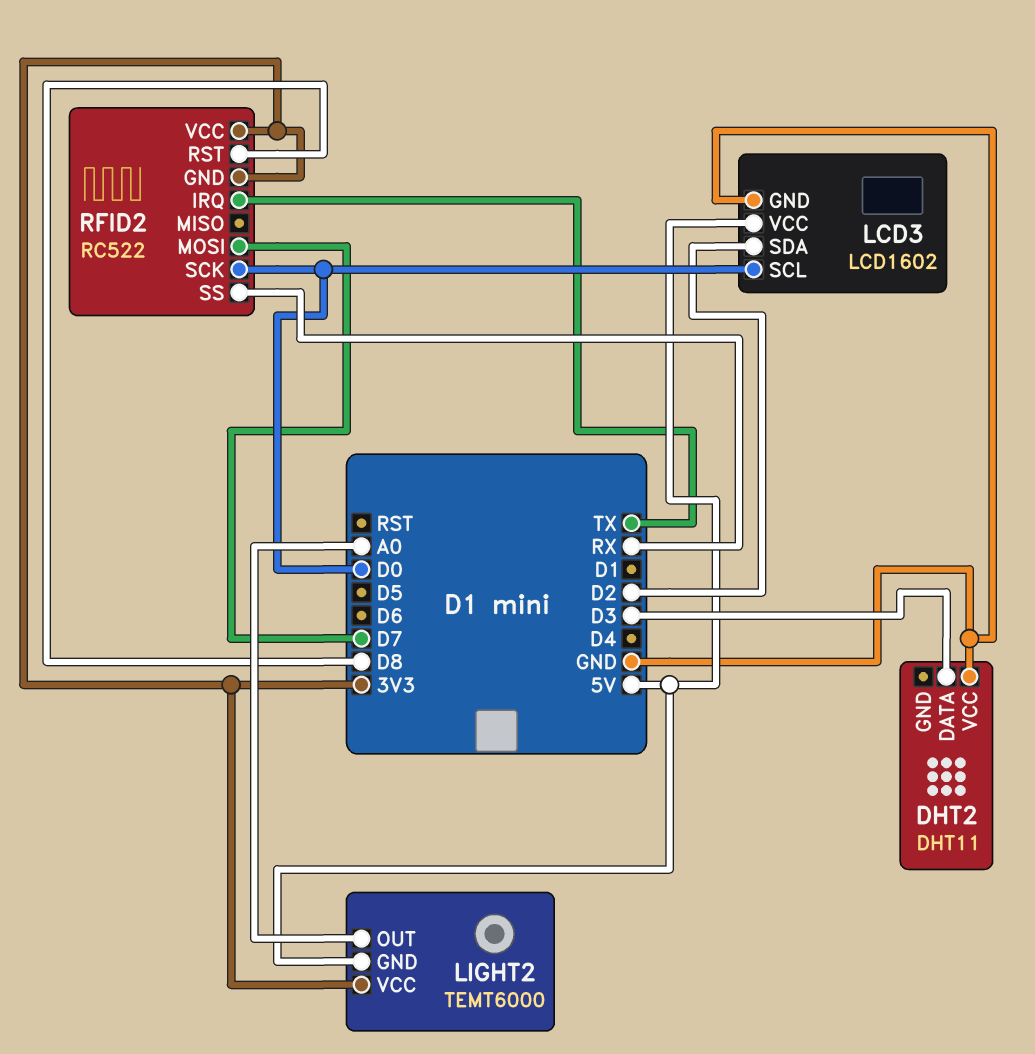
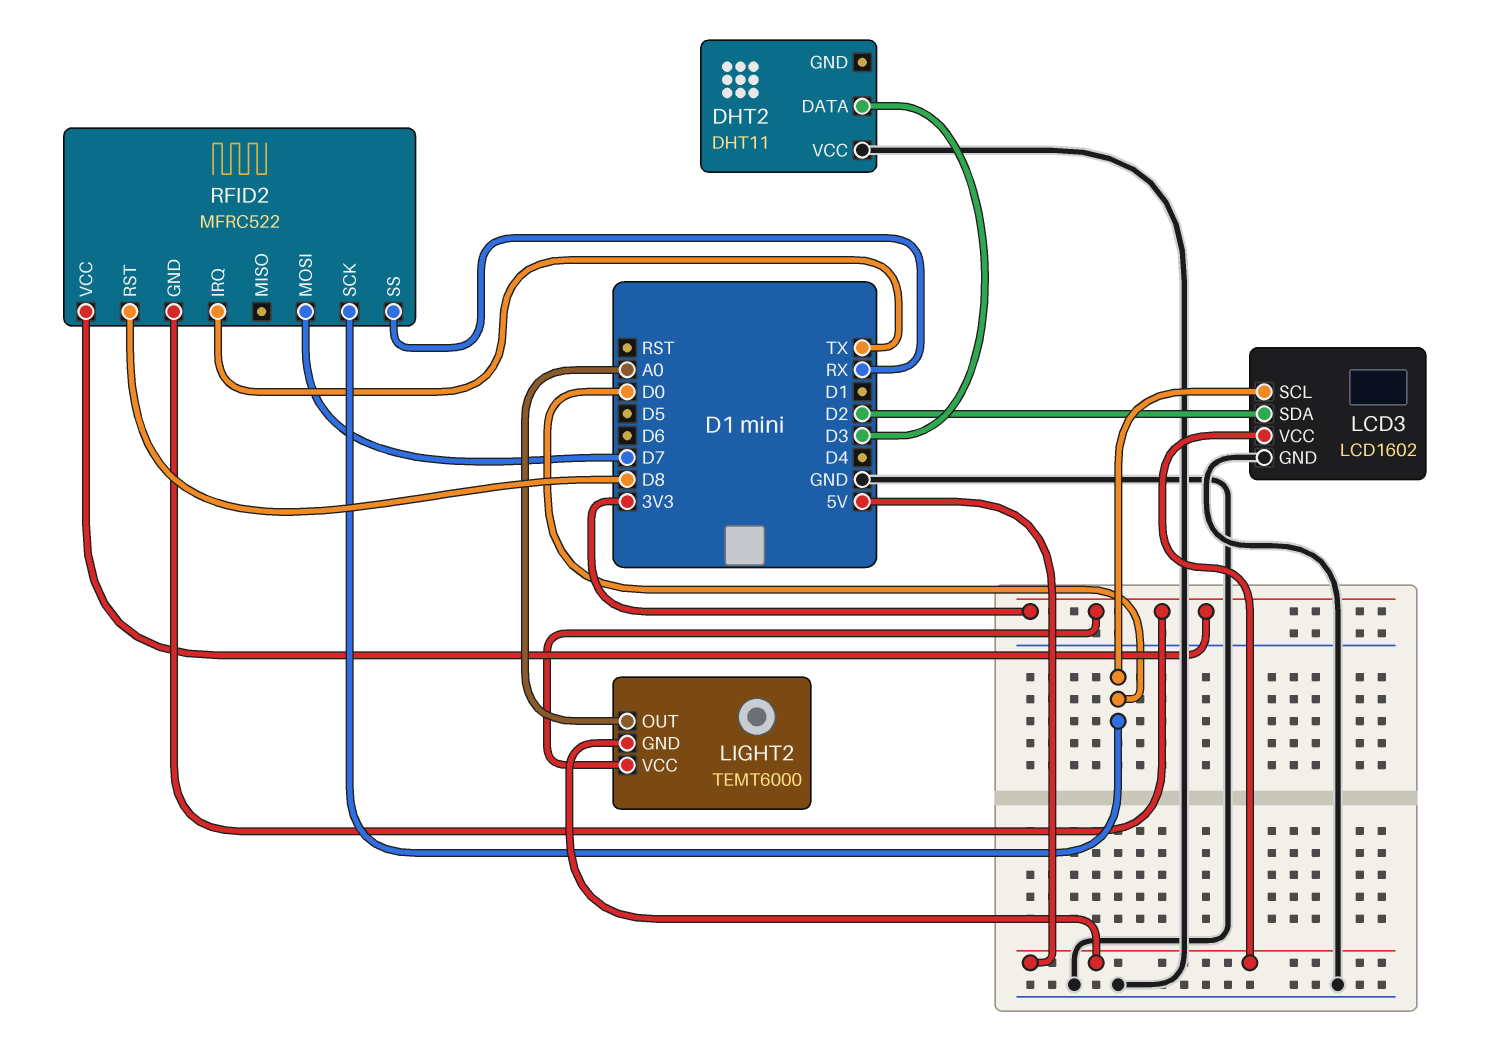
RFID2: RC522 -> MFRC522

